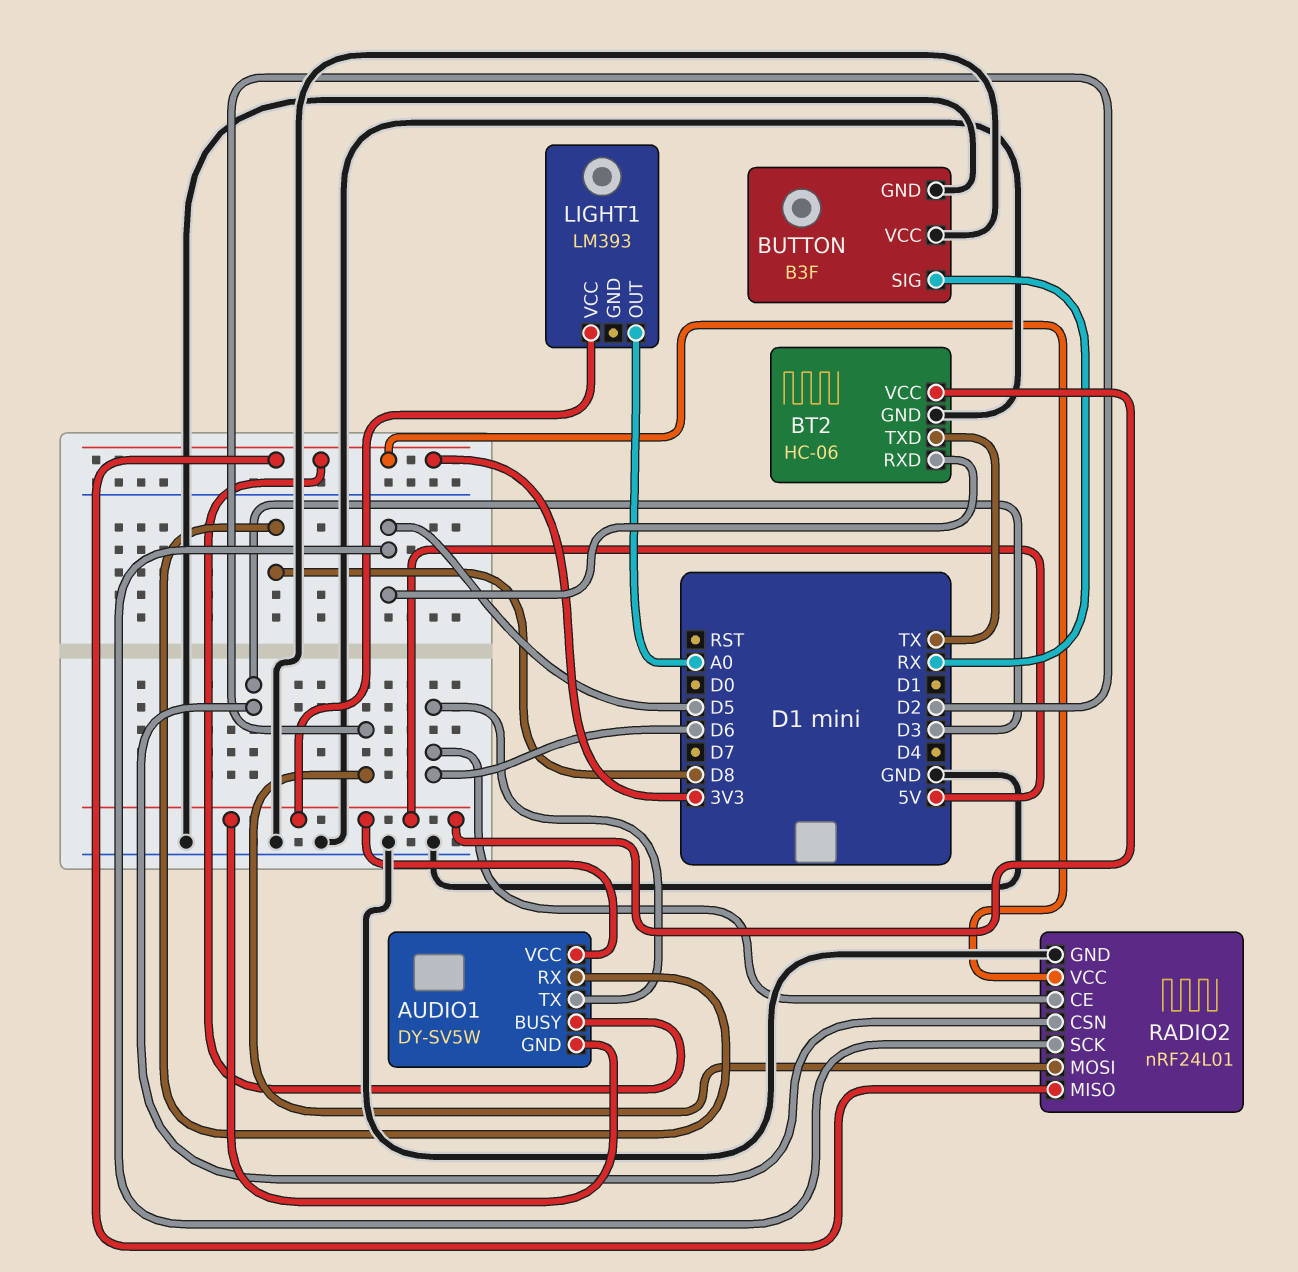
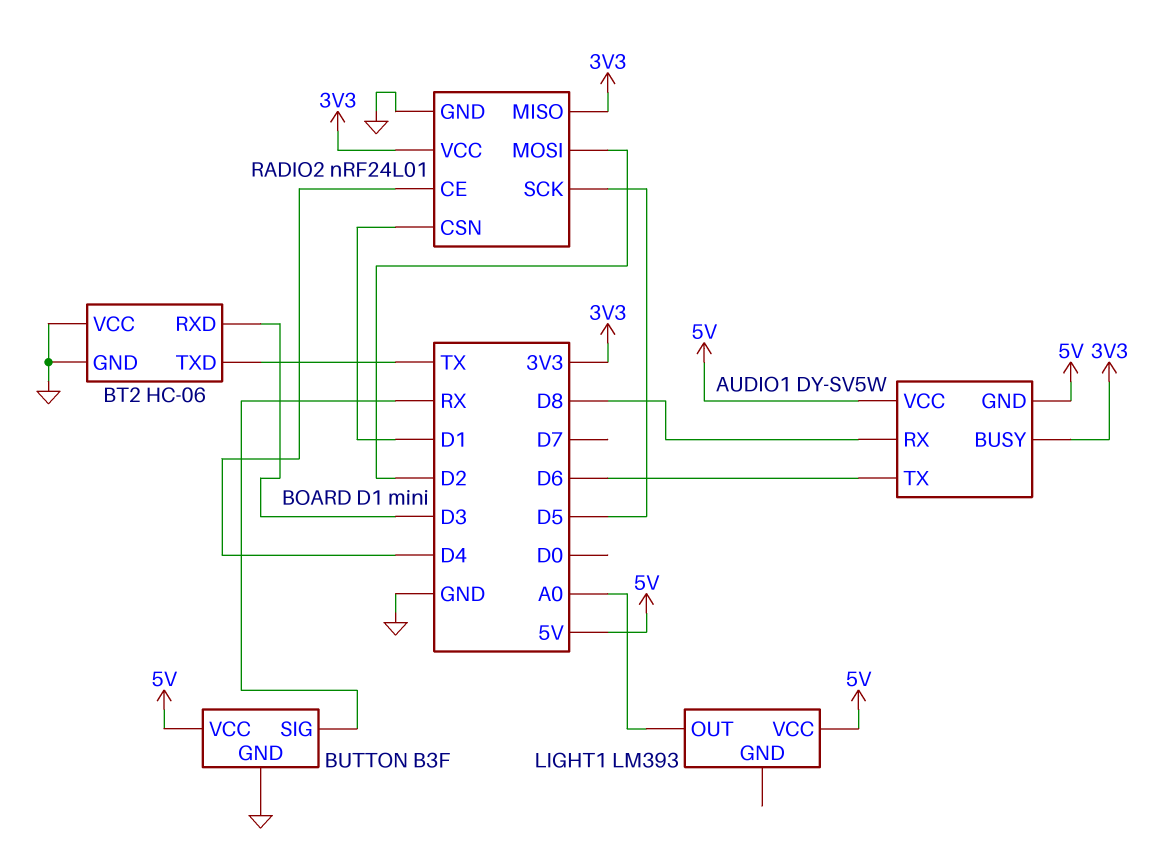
BT2 pin RXD: D5 -> D3
BT2 pin VCC: 5V -> GND
BUTTON pin VCC: GND -> 5V
RADIO2 pin CE: D6 -> D4
RADIO2 pin CSN: D3 -> D1

